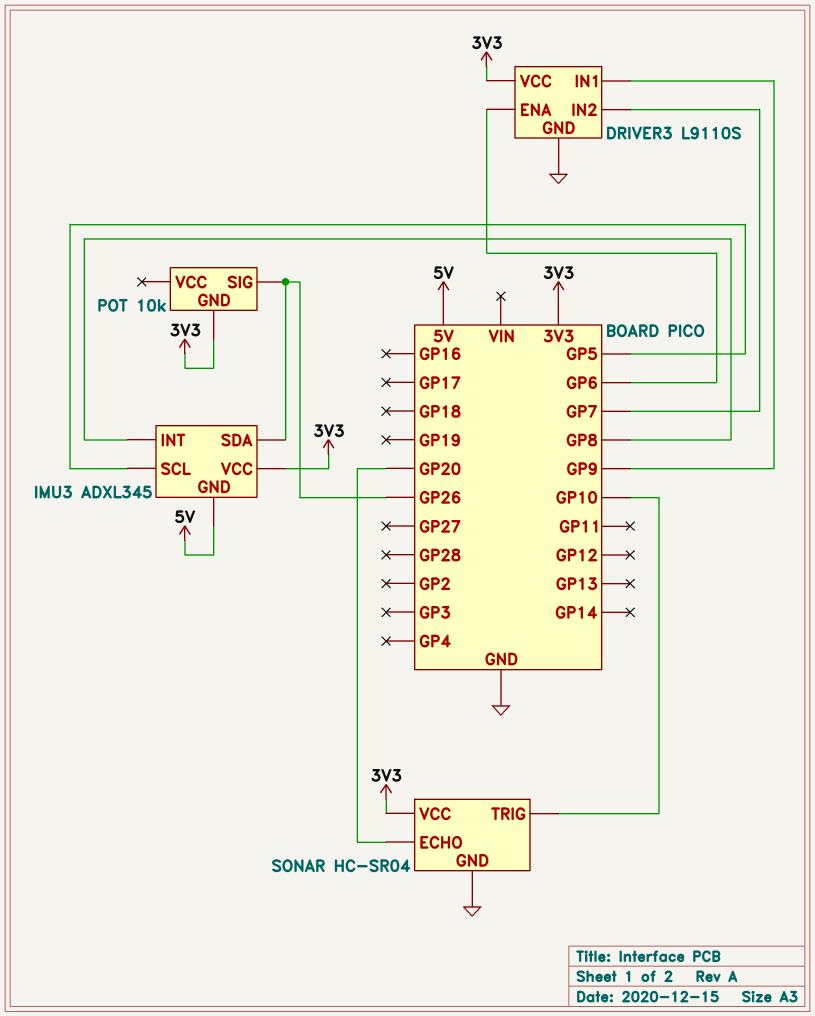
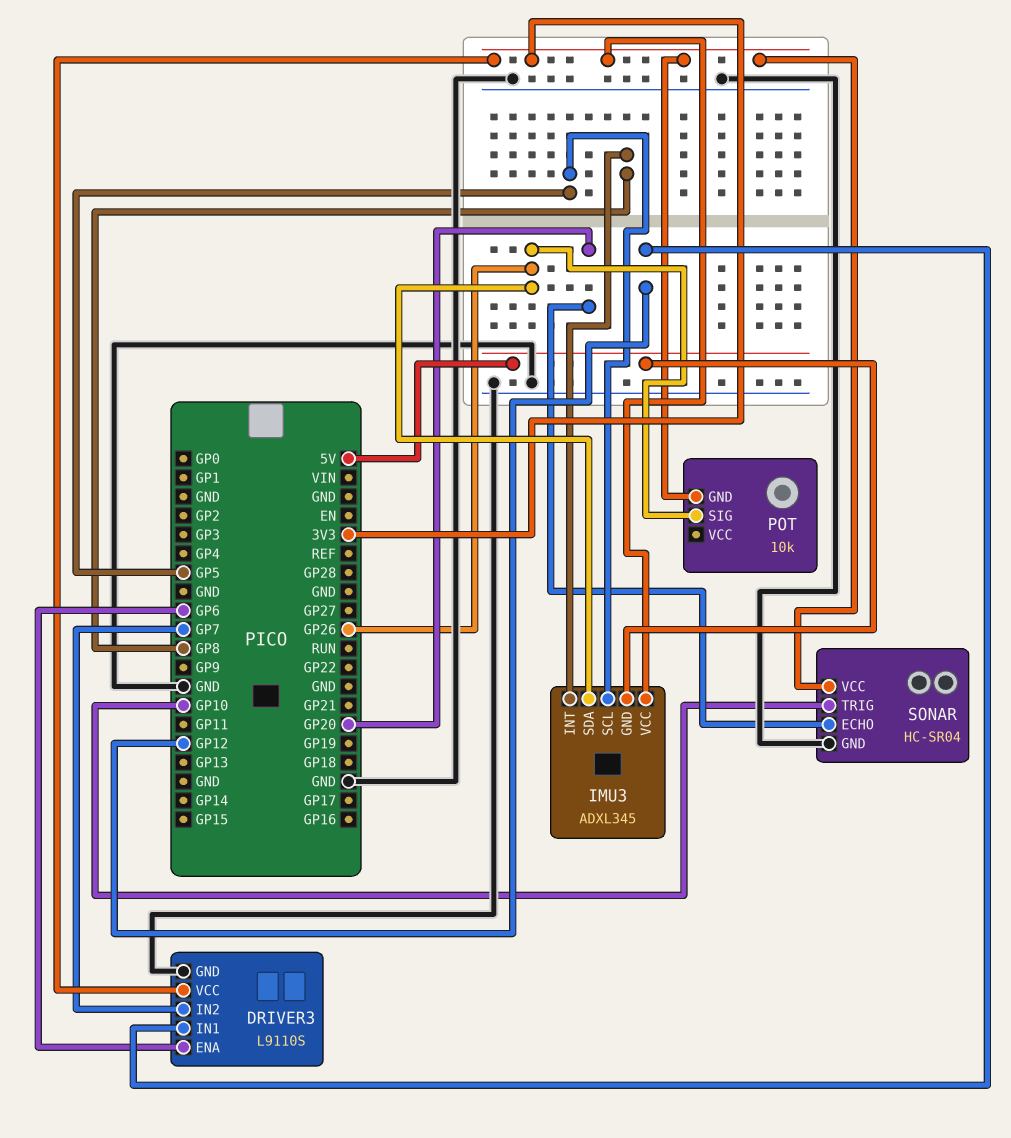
DRIVER3 pin IN1: GP9 -> GP12

